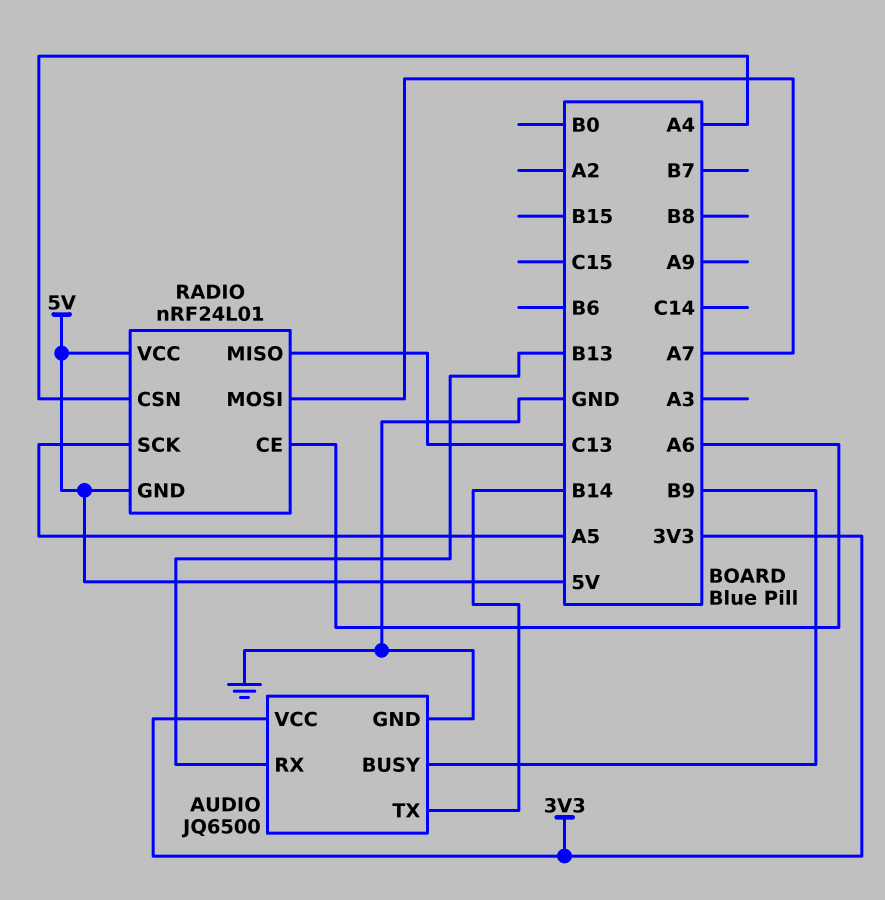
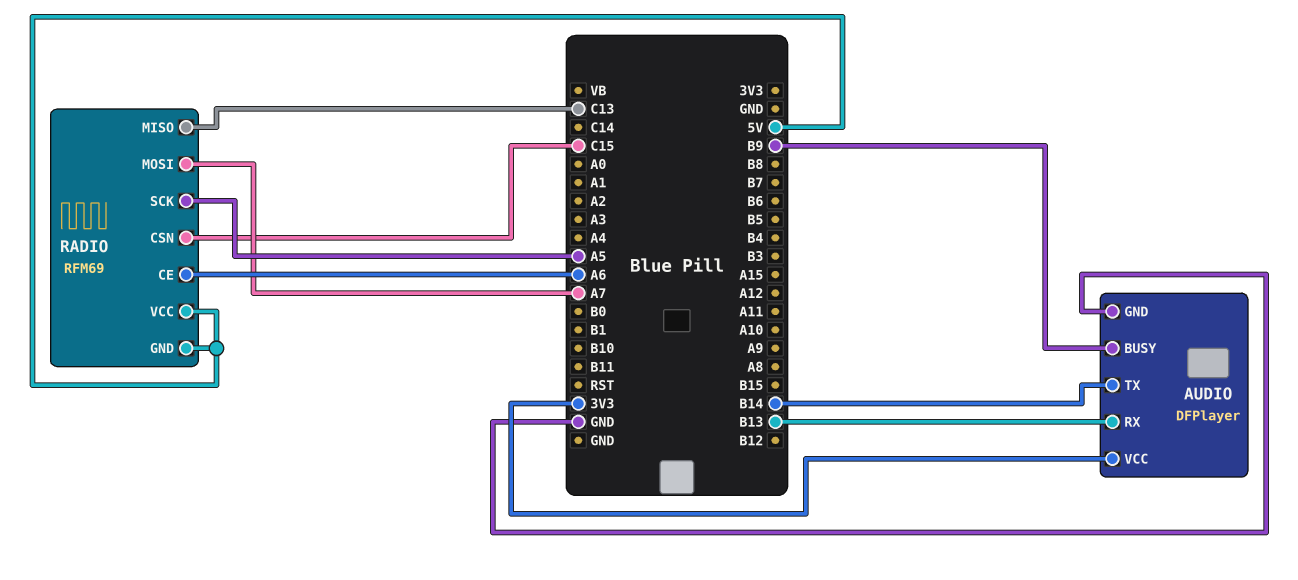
AUDIO: JQ6500 -> DFPlayer
RADIO: nRF24L01 -> RFM69
RADIO pin CSN: A4 -> C15

